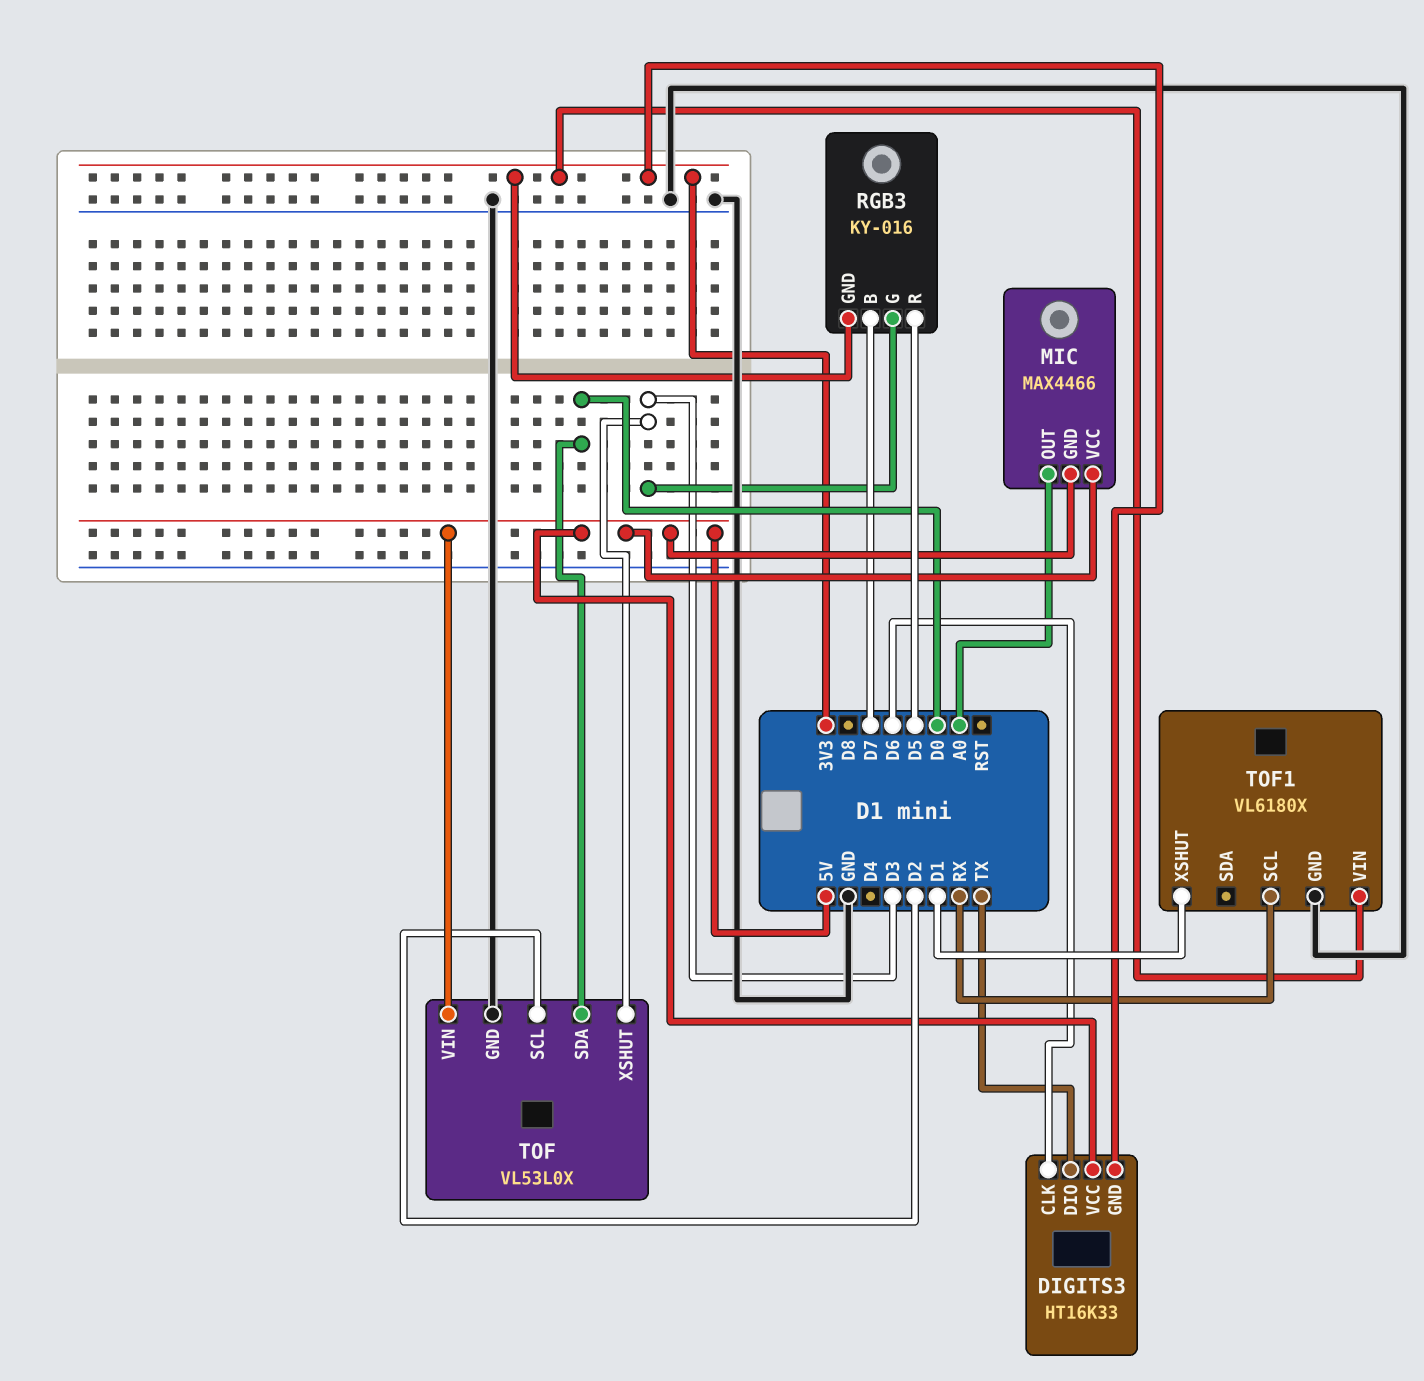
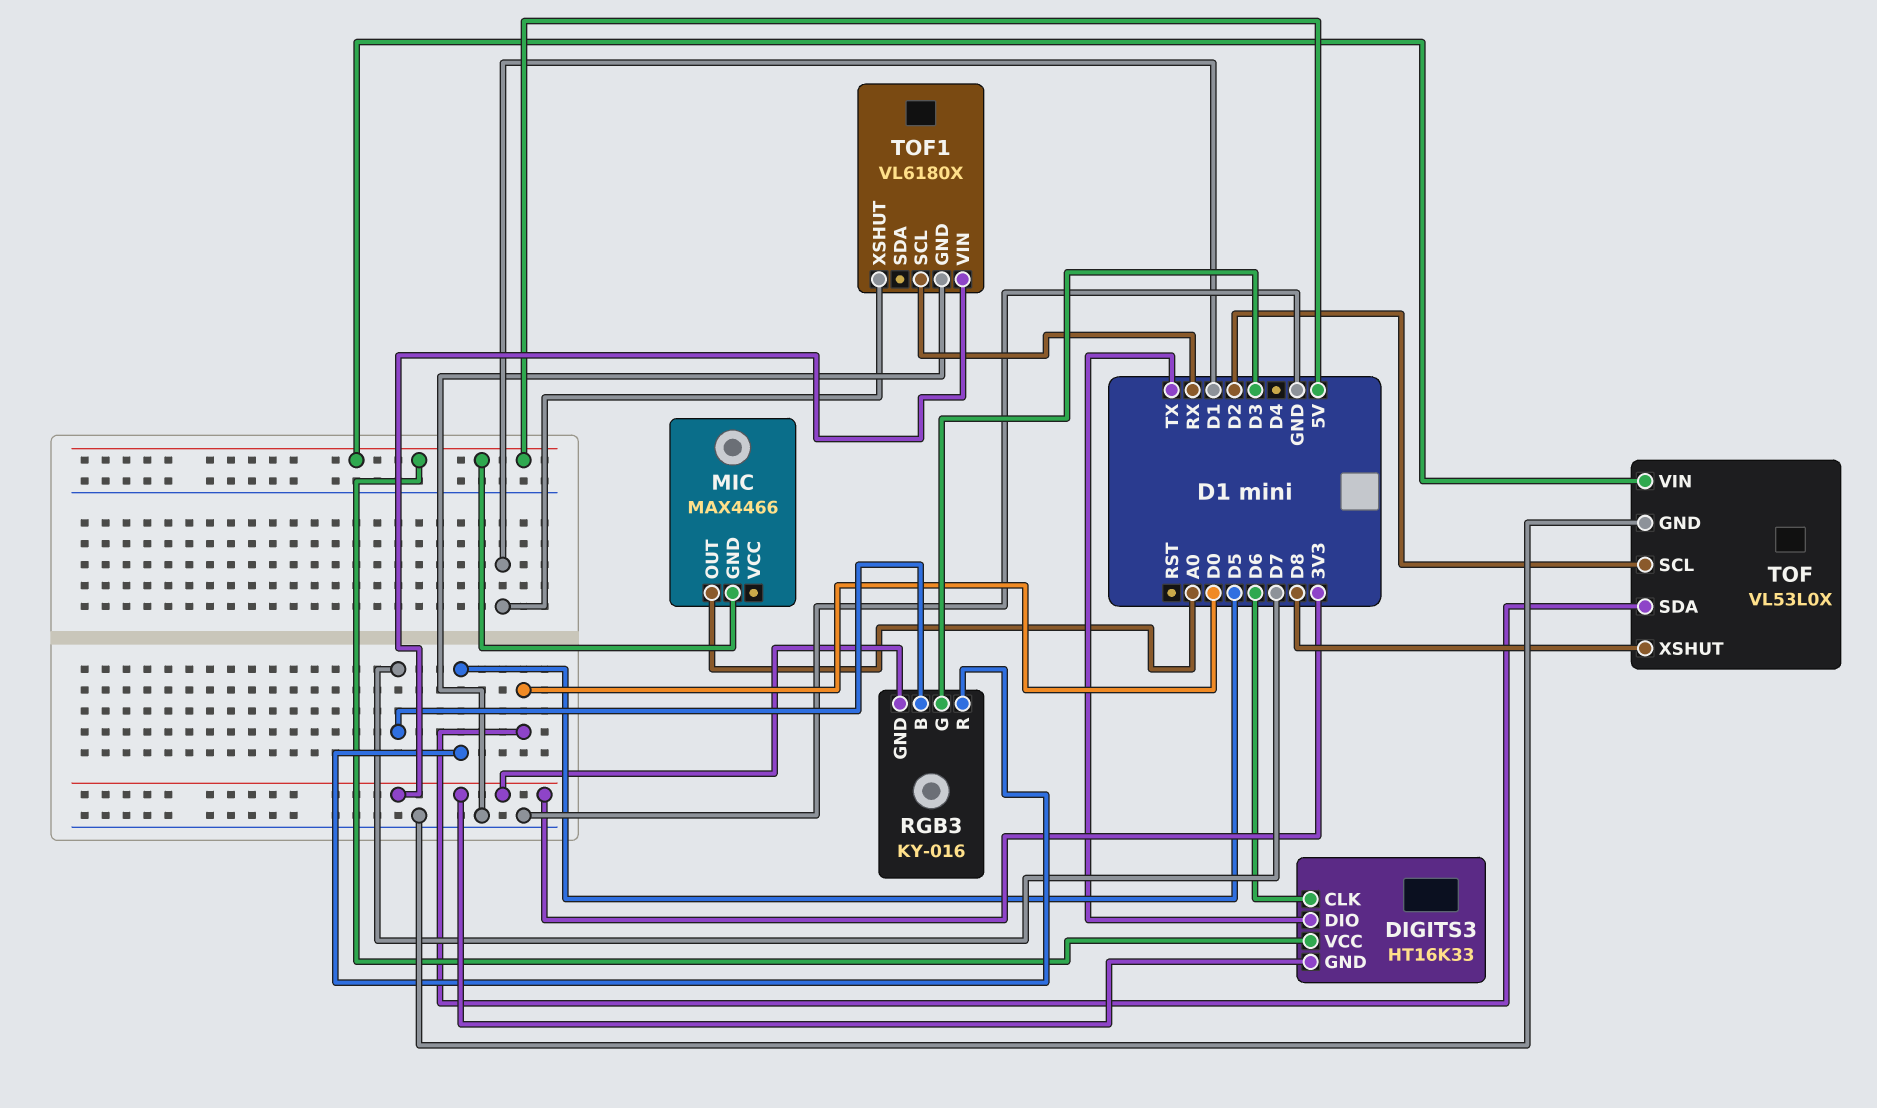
MIC pin VCC: 5V -> none
TOF pin XSHUT: D3 -> D8

